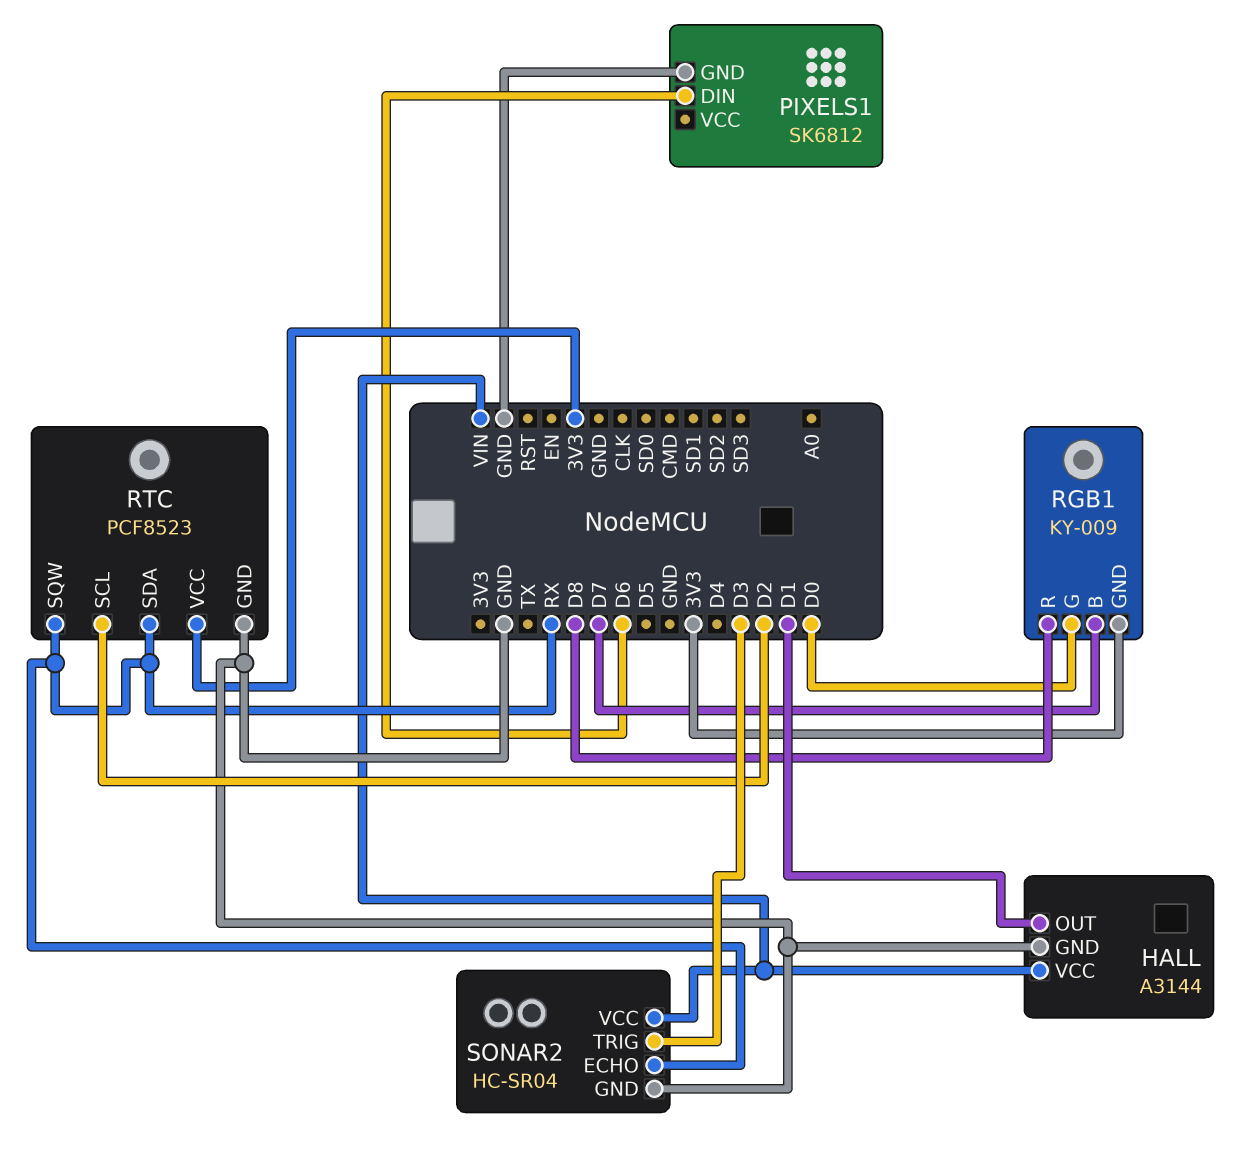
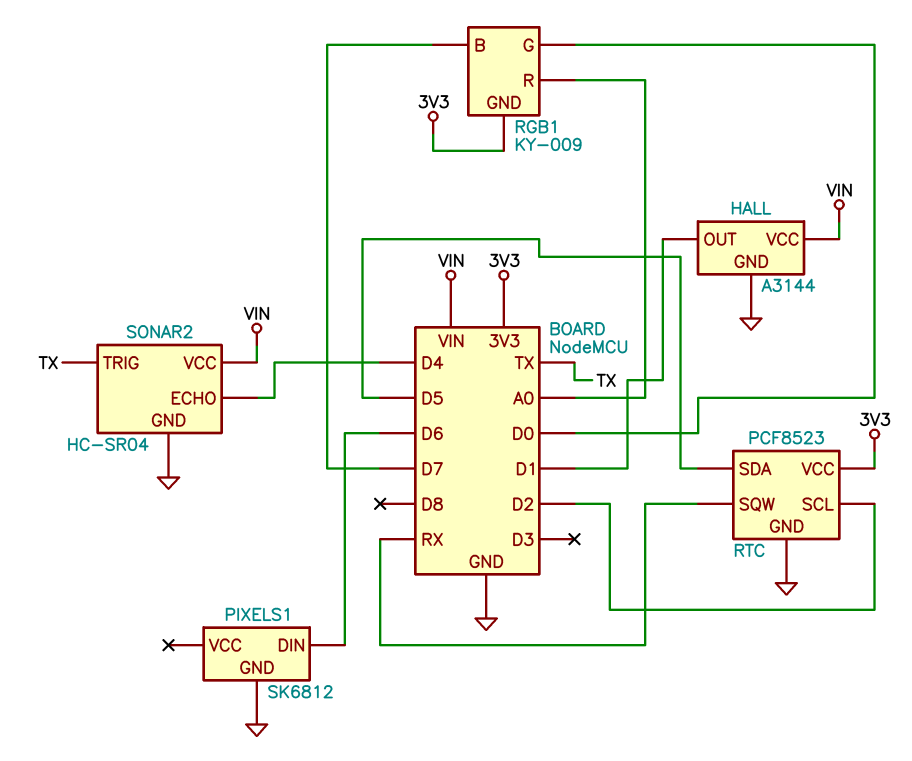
RGB1 pin R: D8 -> A0
RTC pin SDA: RX -> D5
SONAR2 pin ECHO: RX -> D4
SONAR2 pin TRIG: D3 -> TX

